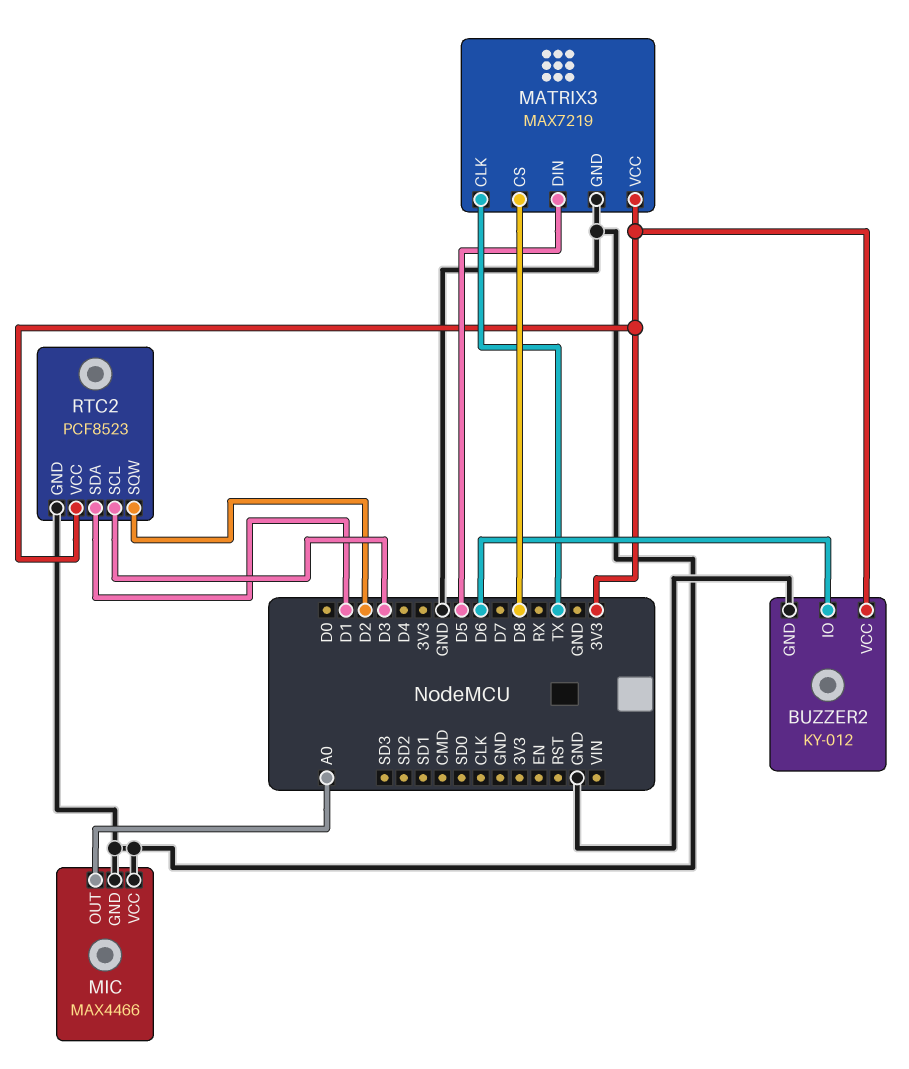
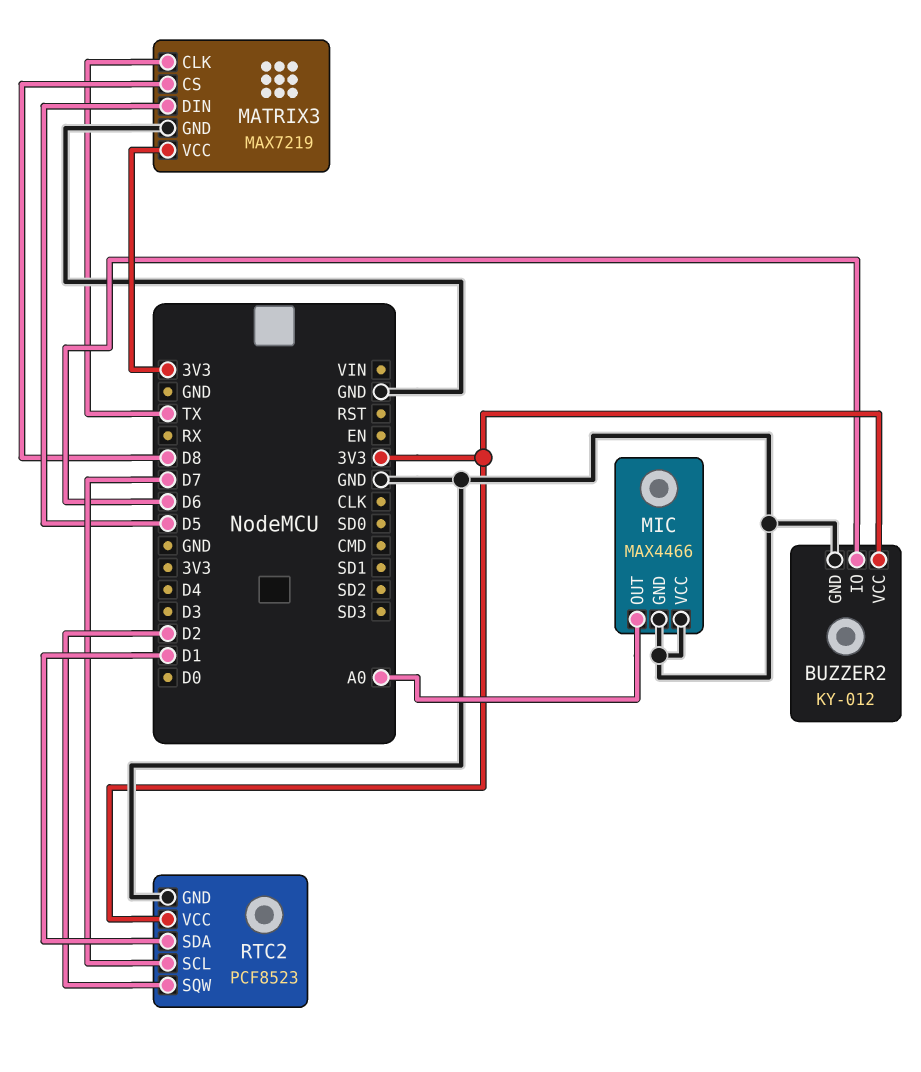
RTC2 pin SCL: D3 -> D7

